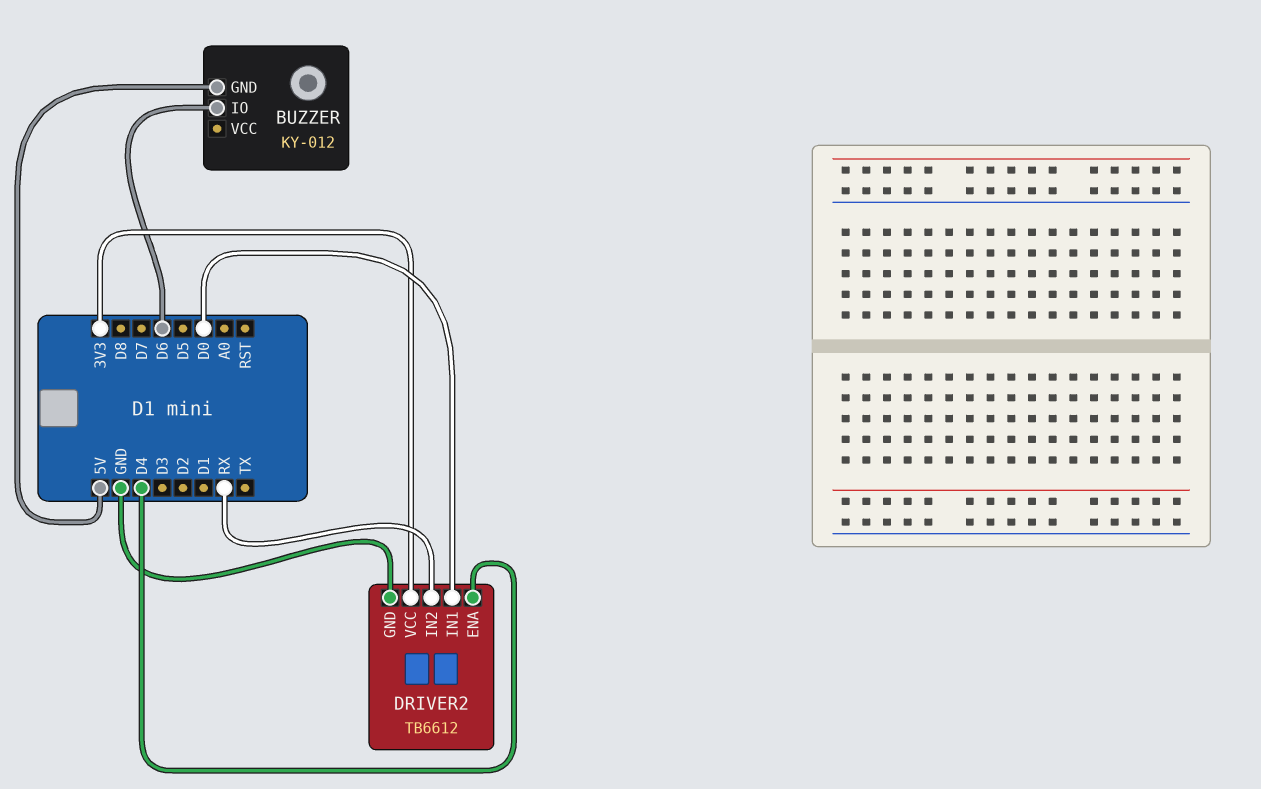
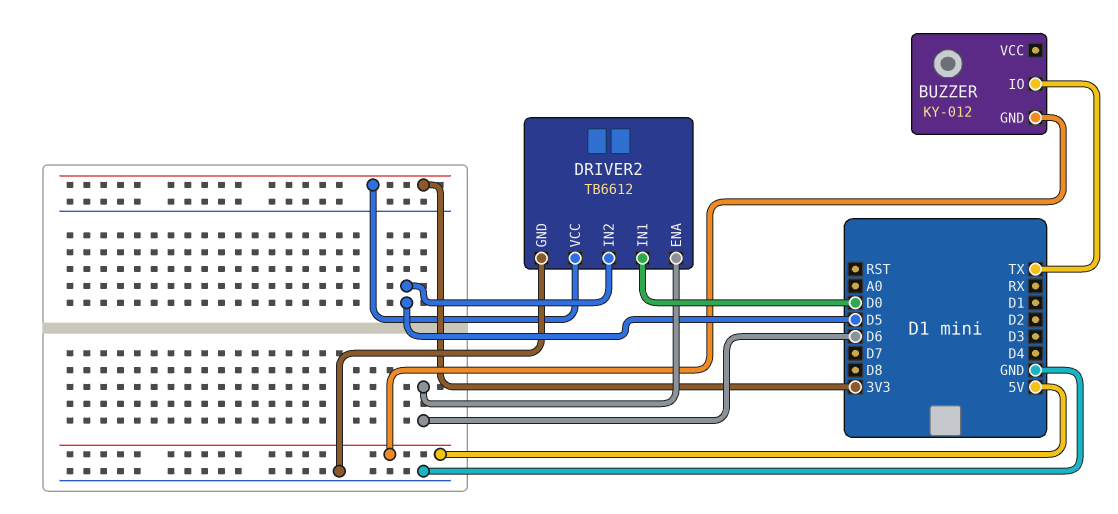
BUZZER pin IO: D6 -> TX
DRIVER2 pin ENA: D4 -> D6
DRIVER2 pin IN2: RX -> D5

